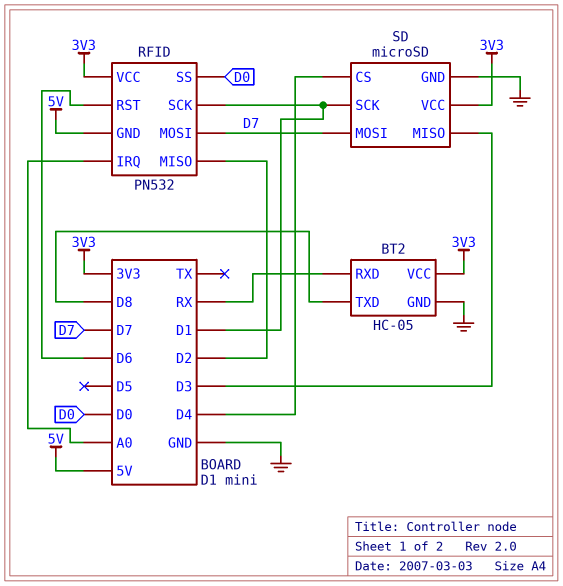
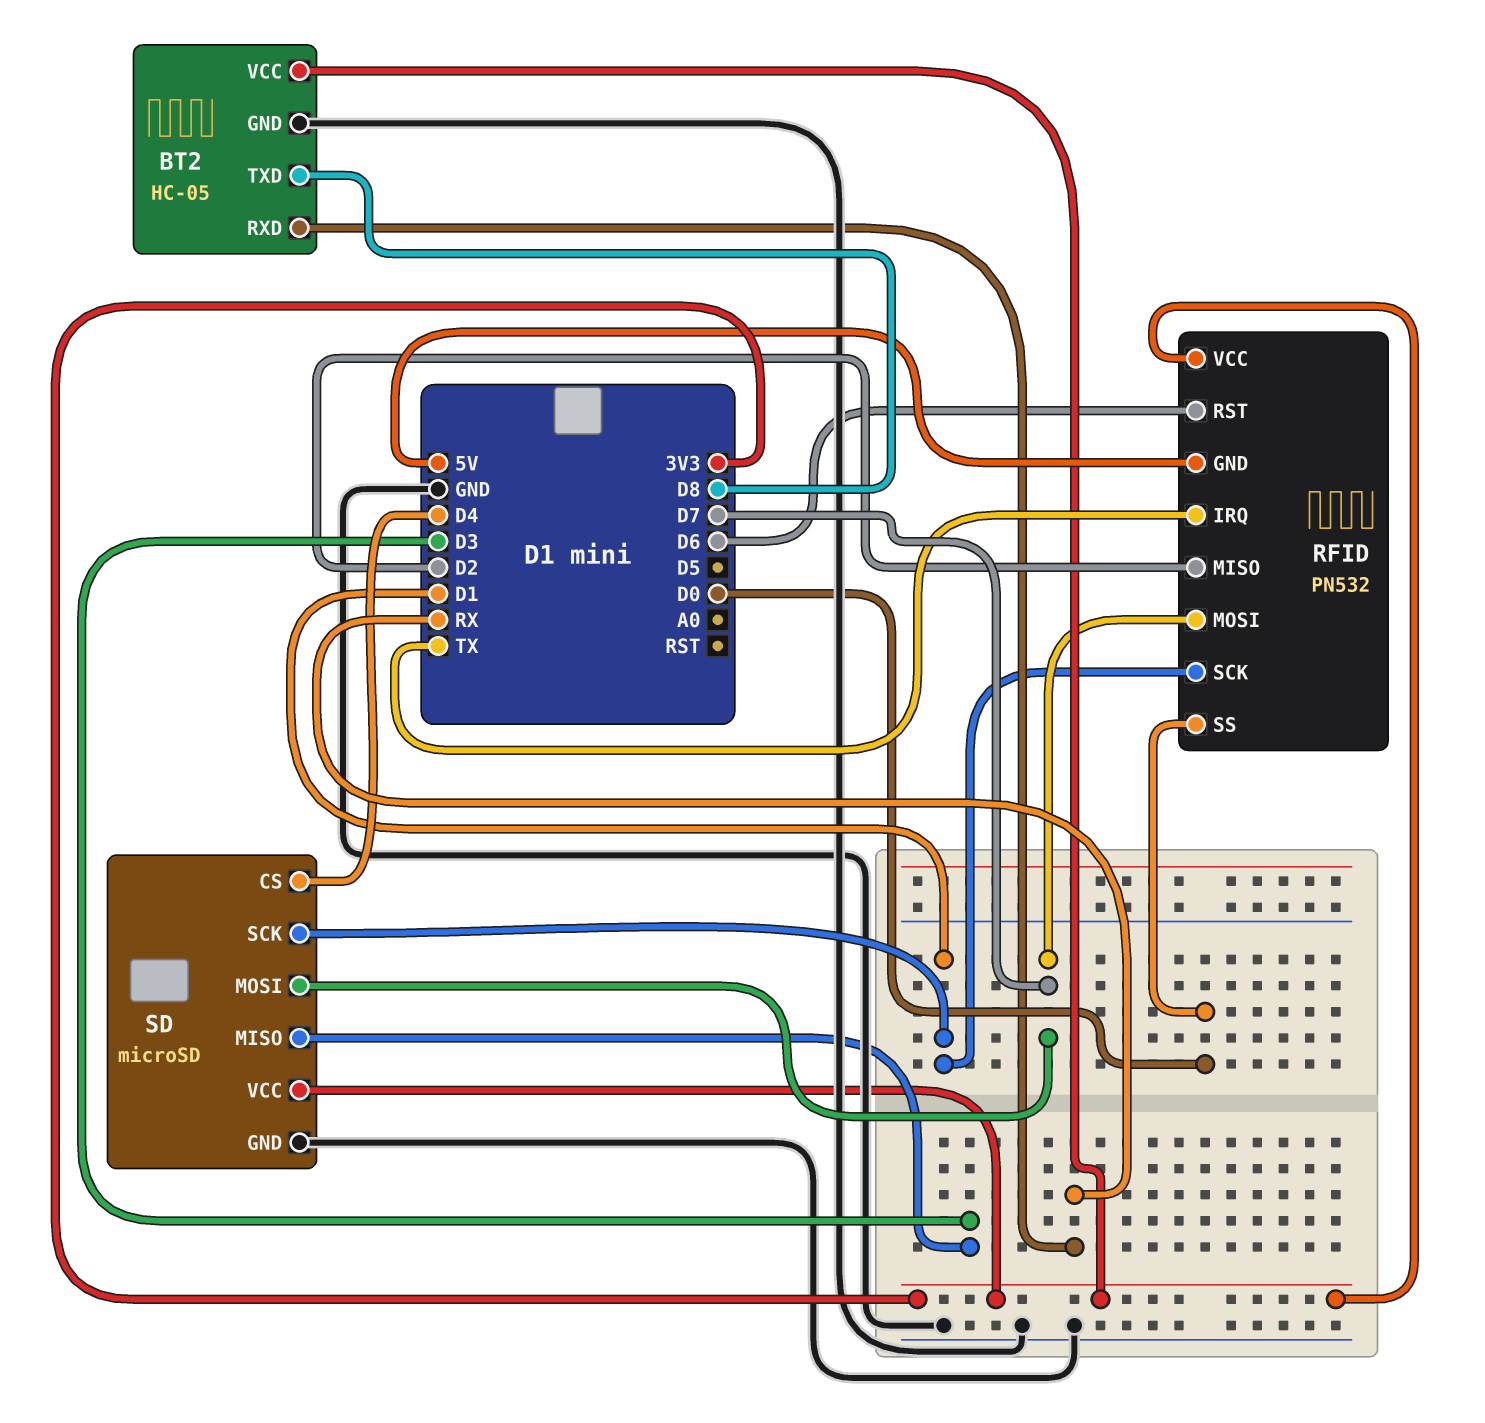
RFID pin IRQ: A0 -> TX

